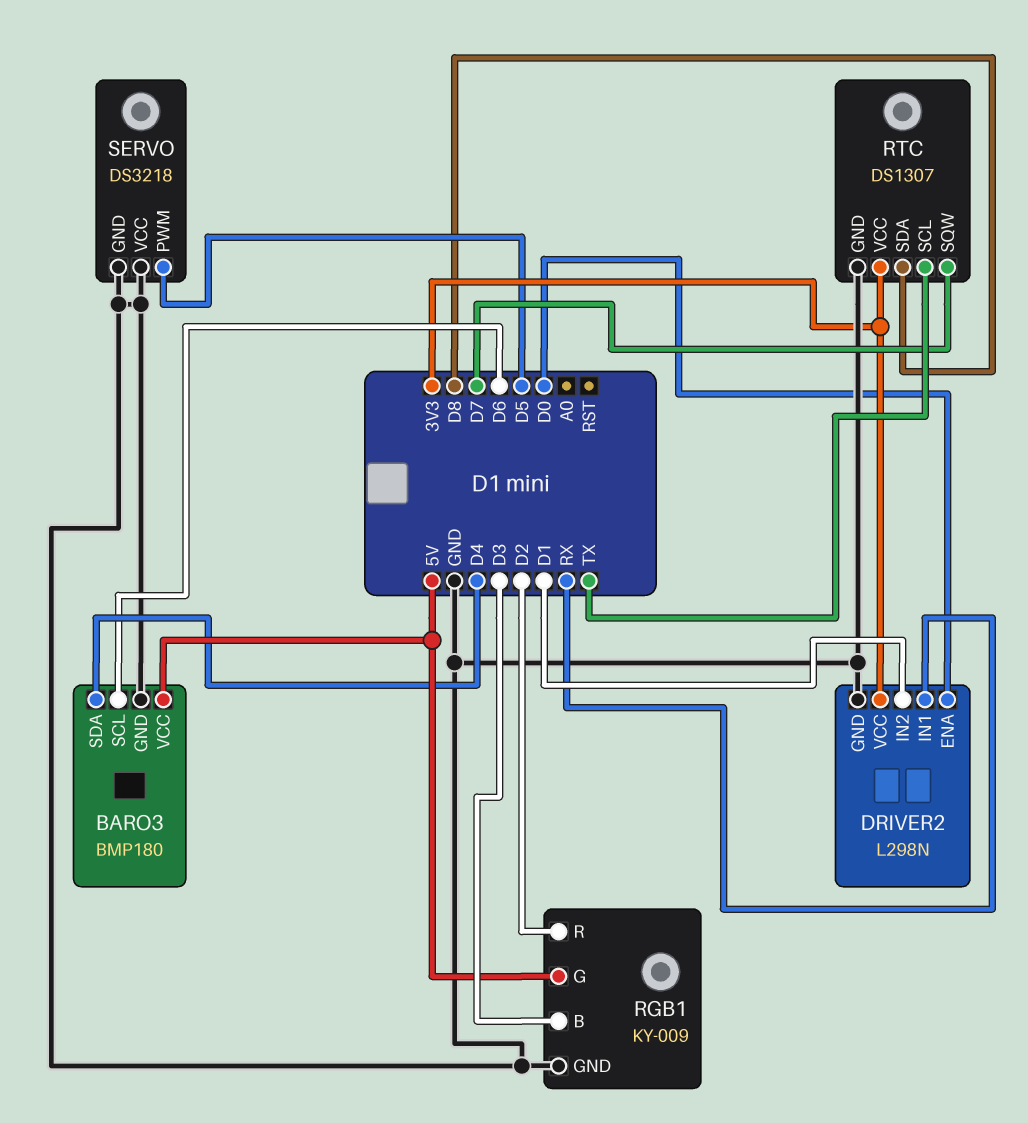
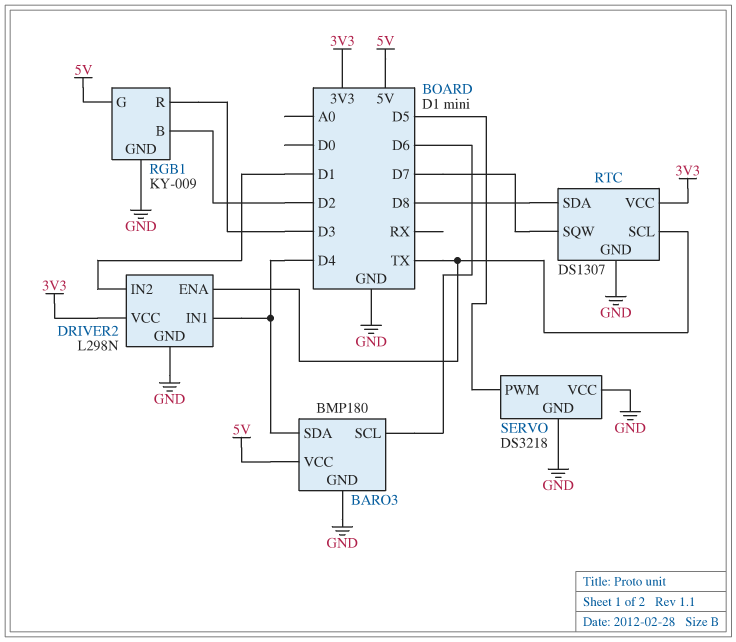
DRIVER2 pin ENA: D0 -> TX
DRIVER2 pin IN1: RX -> D4
RGB1 pin B: D3 -> D2
RGB1 pin R: D2 -> D3

